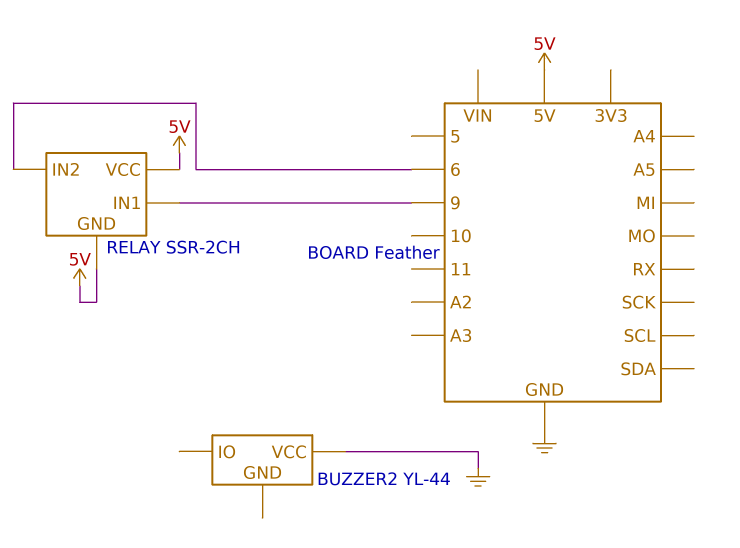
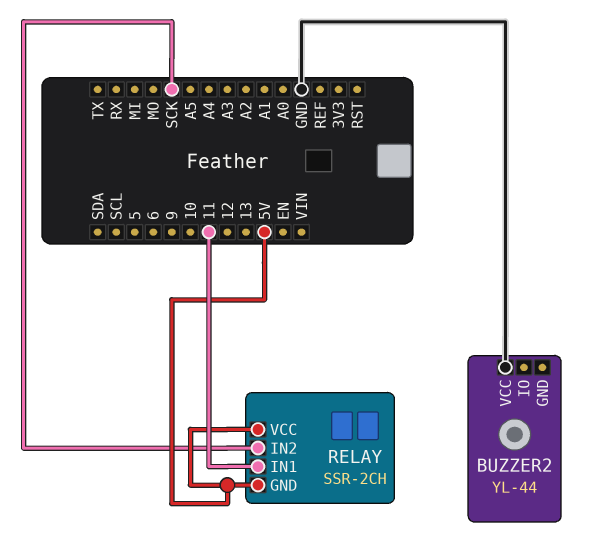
RELAY pin IN1: 9 -> 11
RELAY pin IN2: 6 -> SCK

